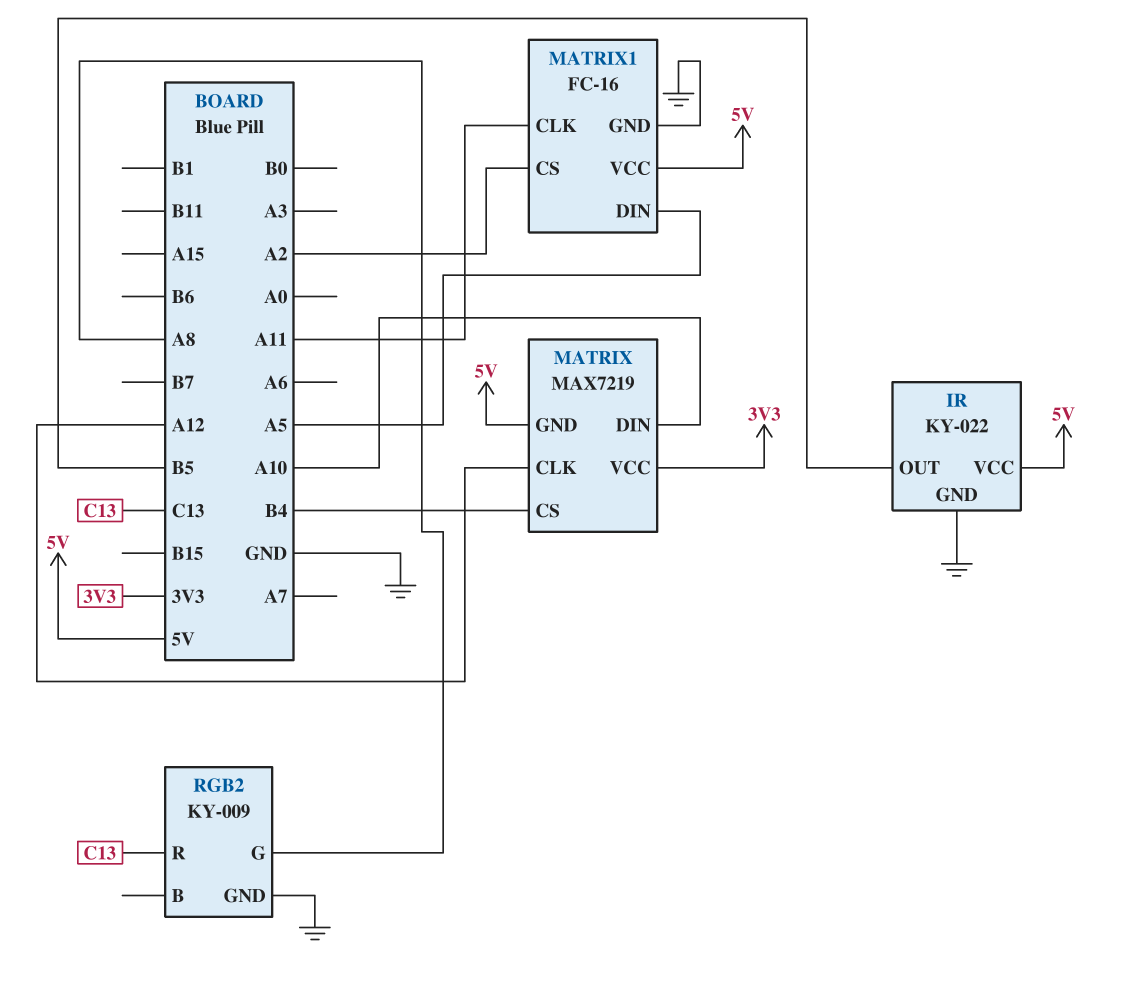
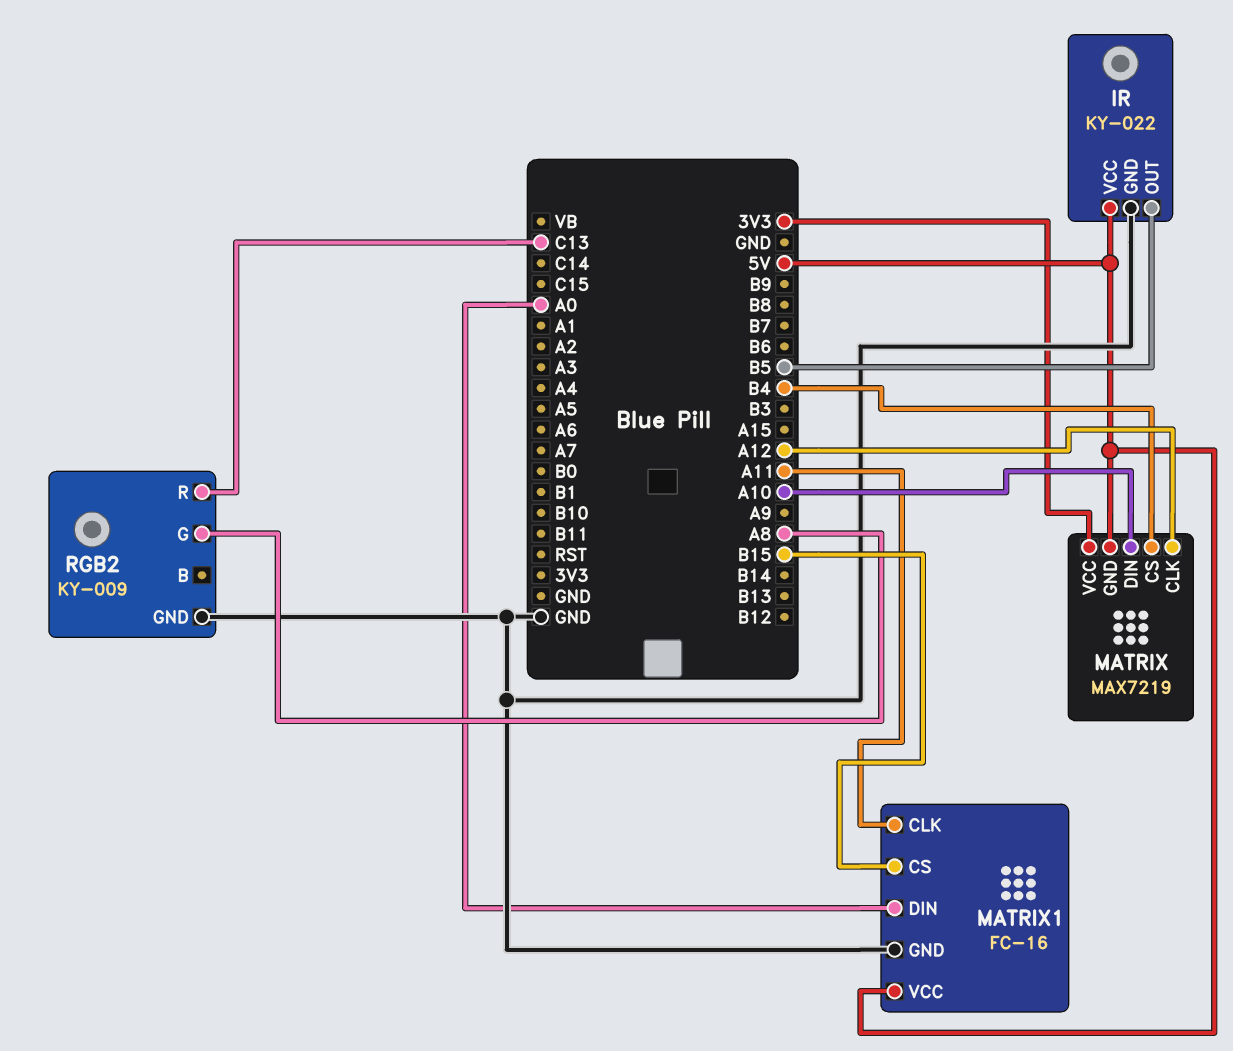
MATRIX1 pin CS: A2 -> B15
MATRIX1 pin DIN: A5 -> A0

